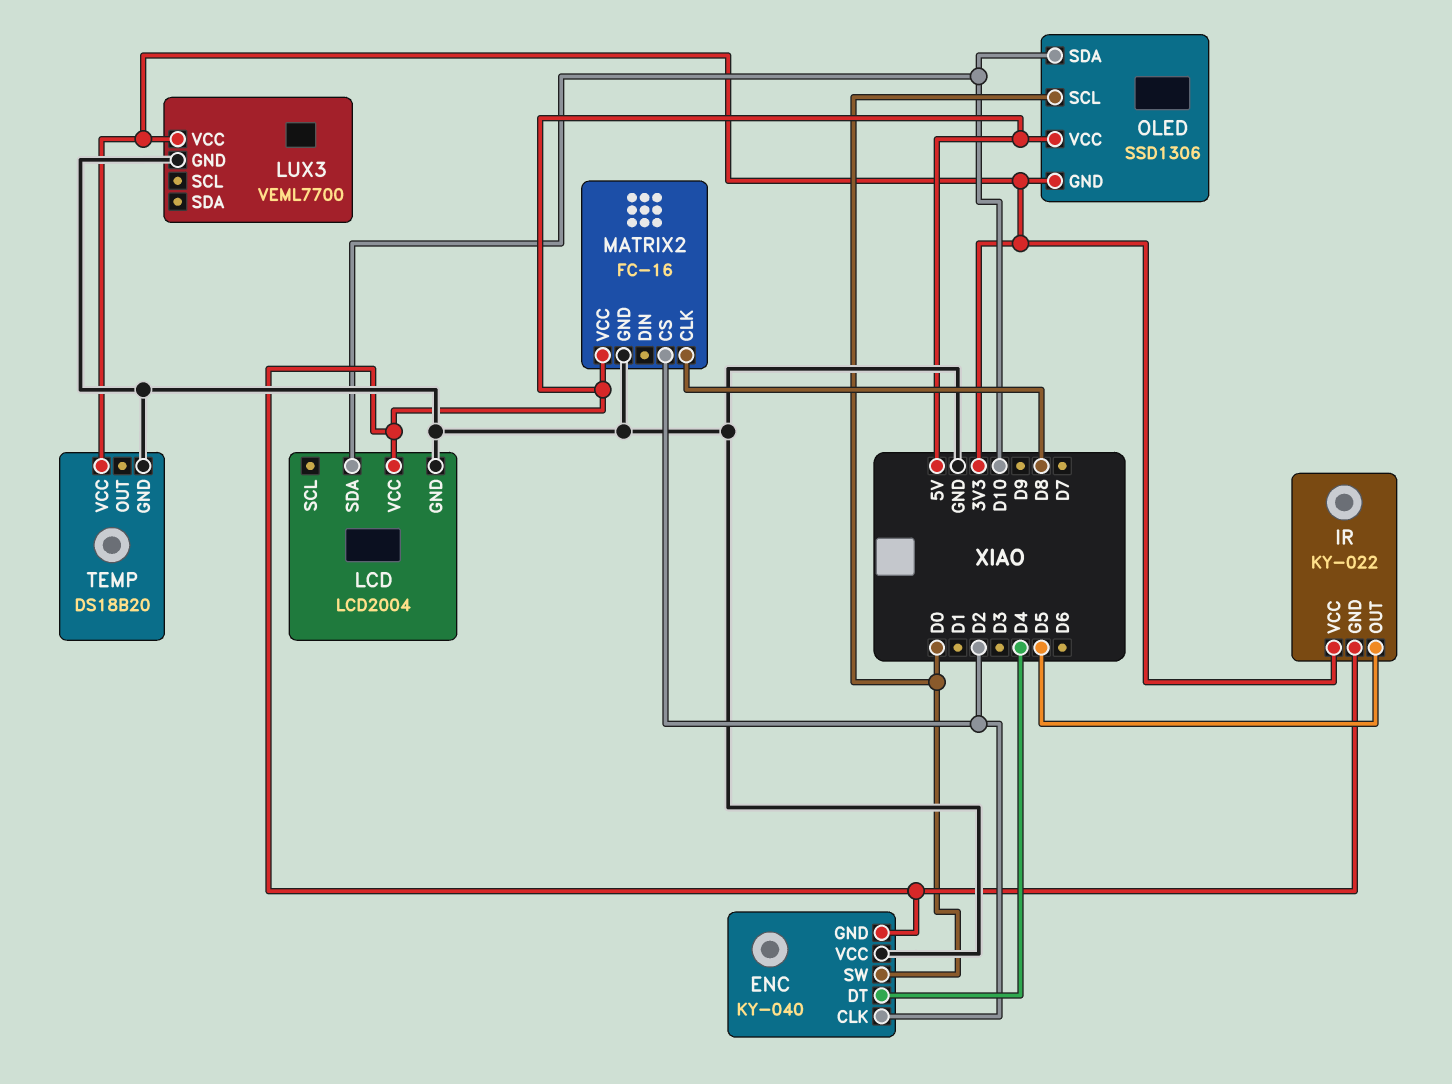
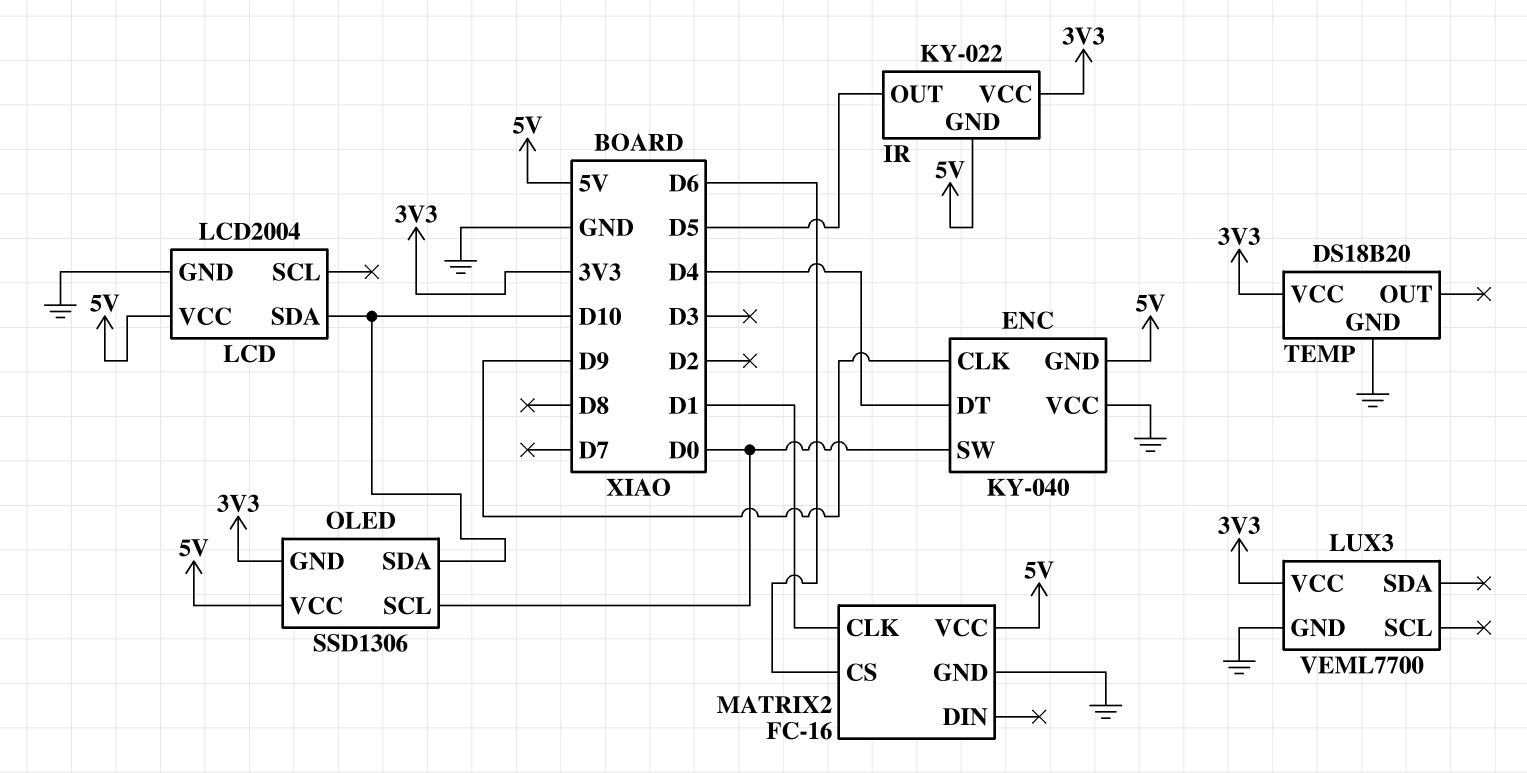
ENC pin CLK: D2 -> D9
MATRIX2 pin CLK: D8 -> D1
MATRIX2 pin CS: D2 -> D6

